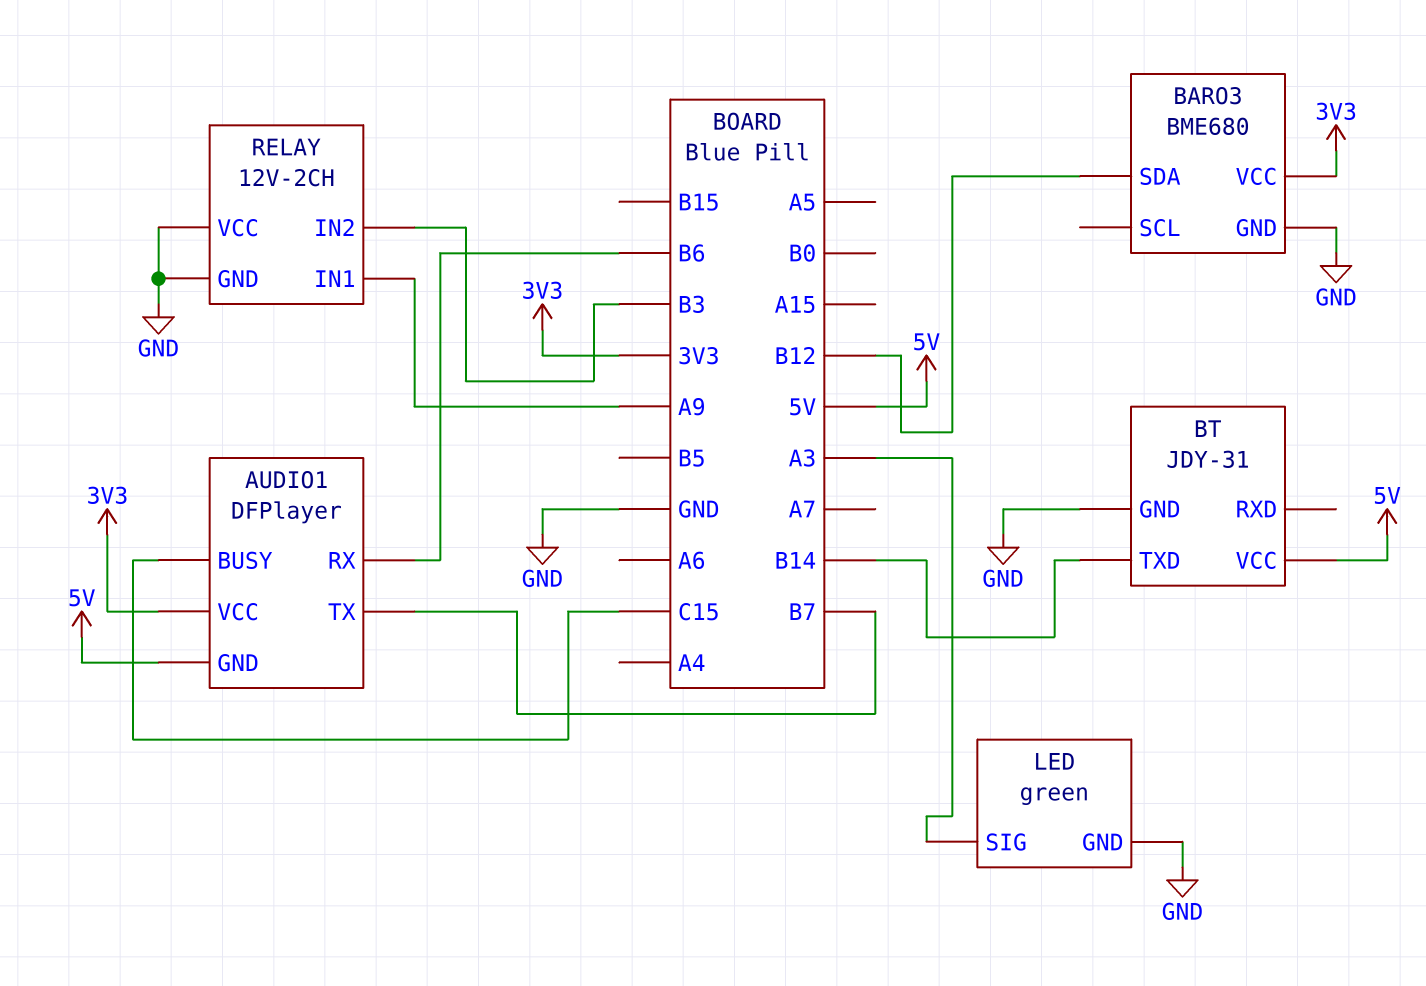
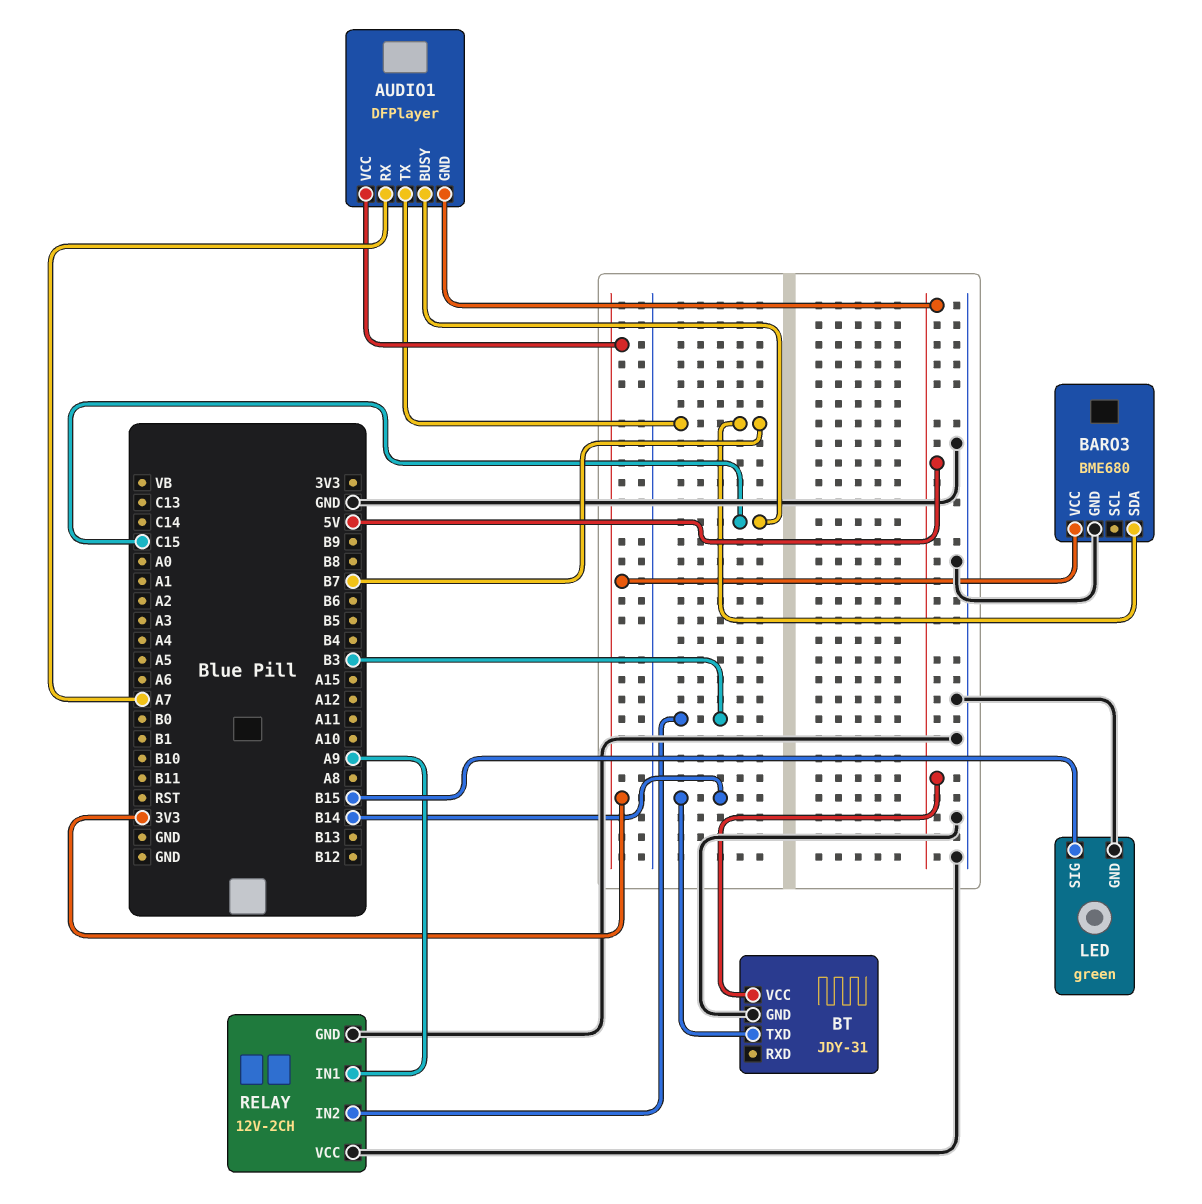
AUDIO1 pin RX: B6 -> A7
BARO3 pin SDA: B12 -> B7
LED pin SIG: A3 -> B15

